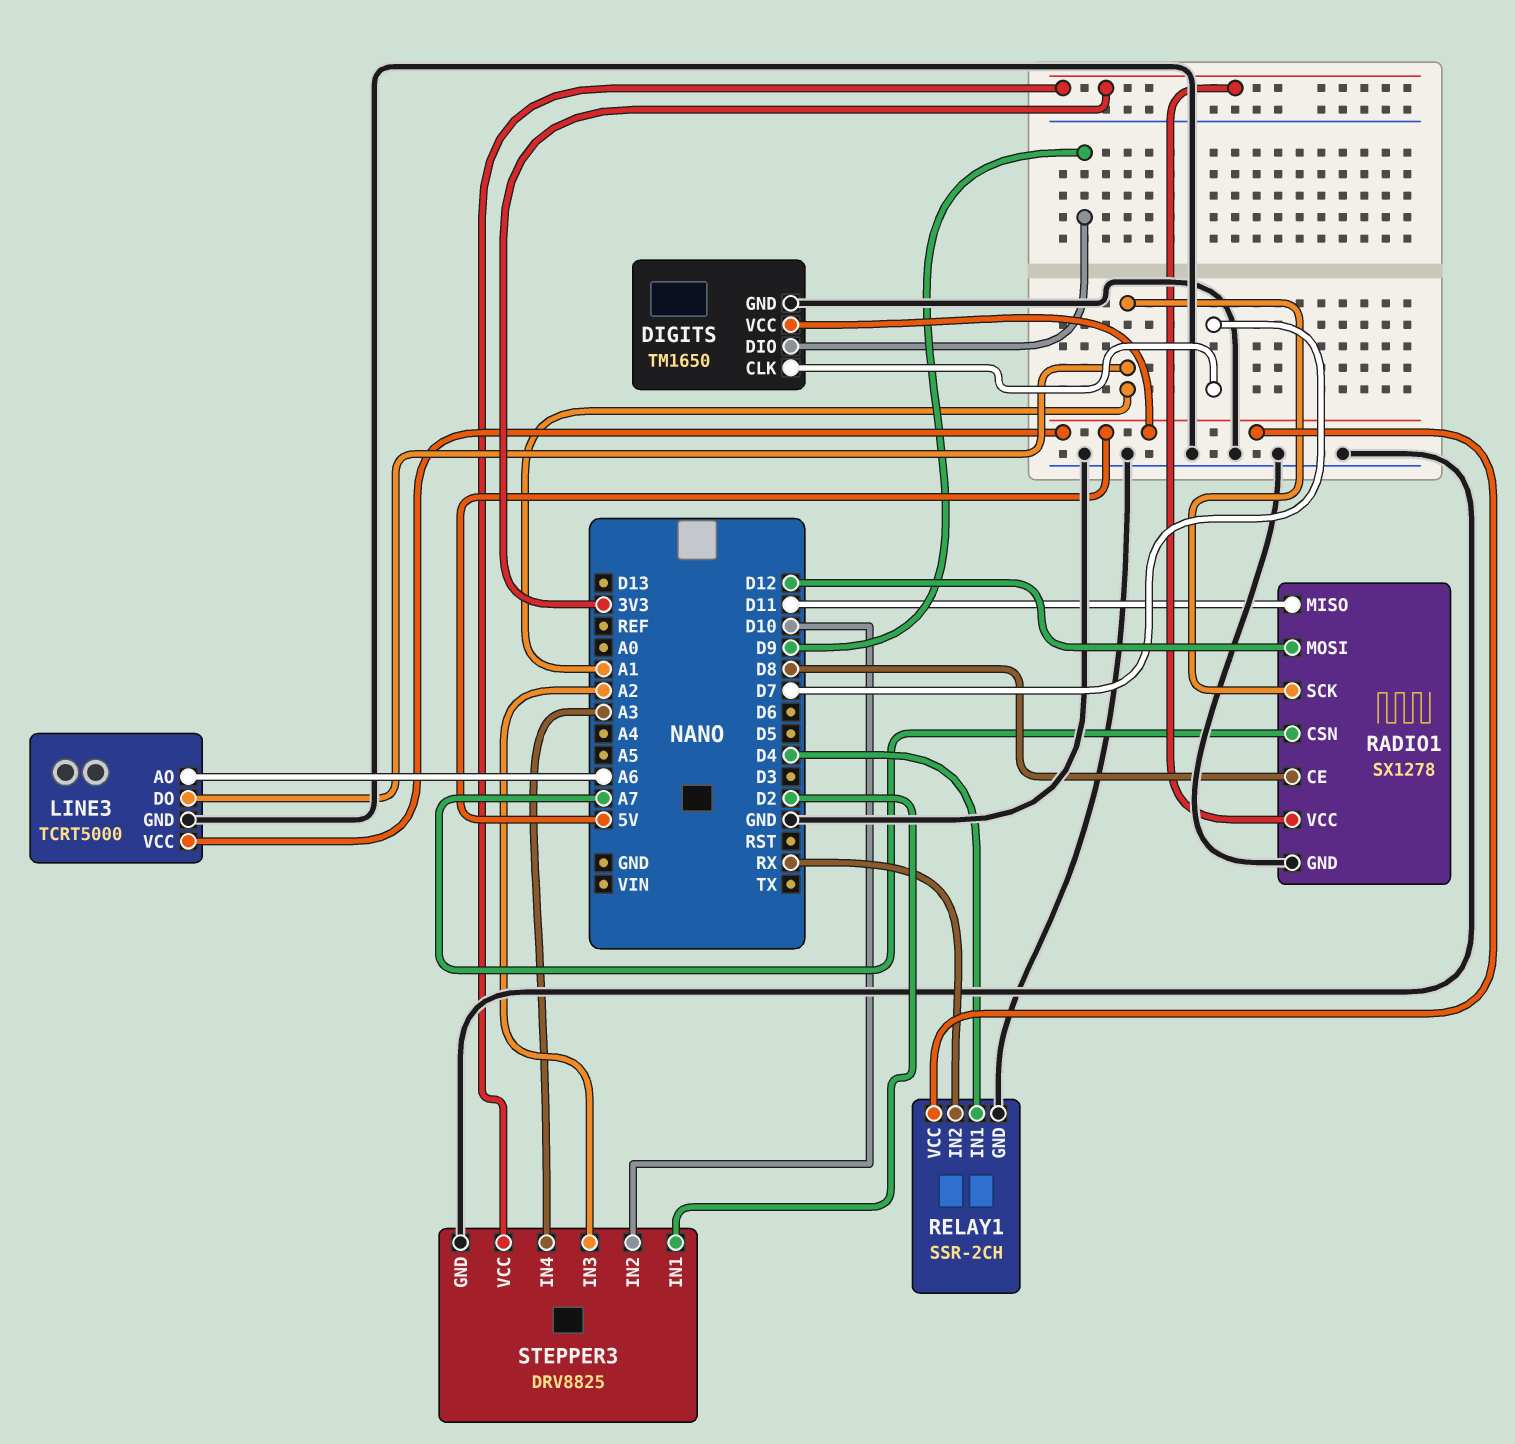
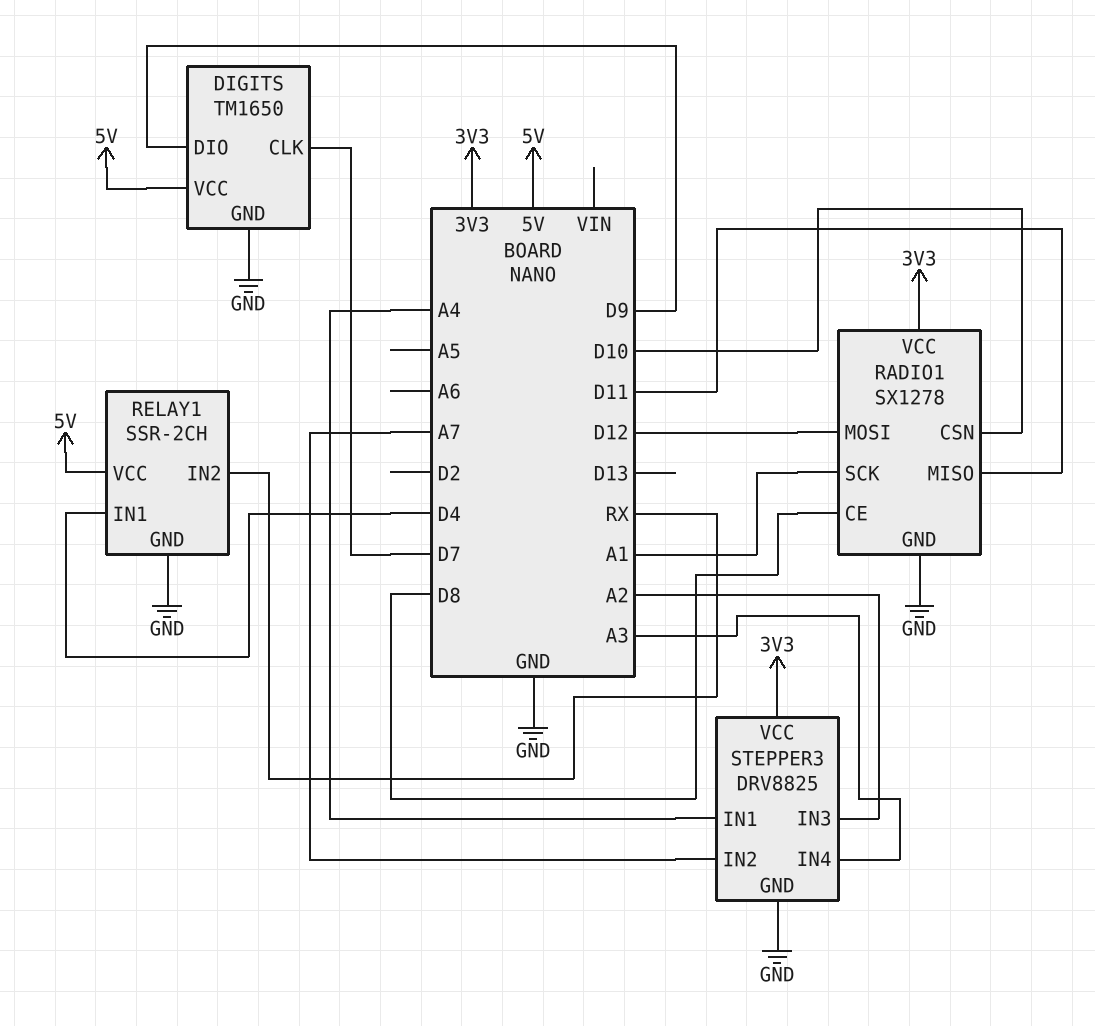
LINE3: TCRT5000 -> none
LINE3 pin AO: A6 -> none
LINE3 pin DO: A1 -> none
LINE3 pin GND: GND -> none
LINE3 pin VCC: 5V -> none
RADIO1 pin CSN: A7 -> D10
STEPPER3 pin IN1: D2 -> A4
STEPPER3 pin IN2: D10 -> A7

